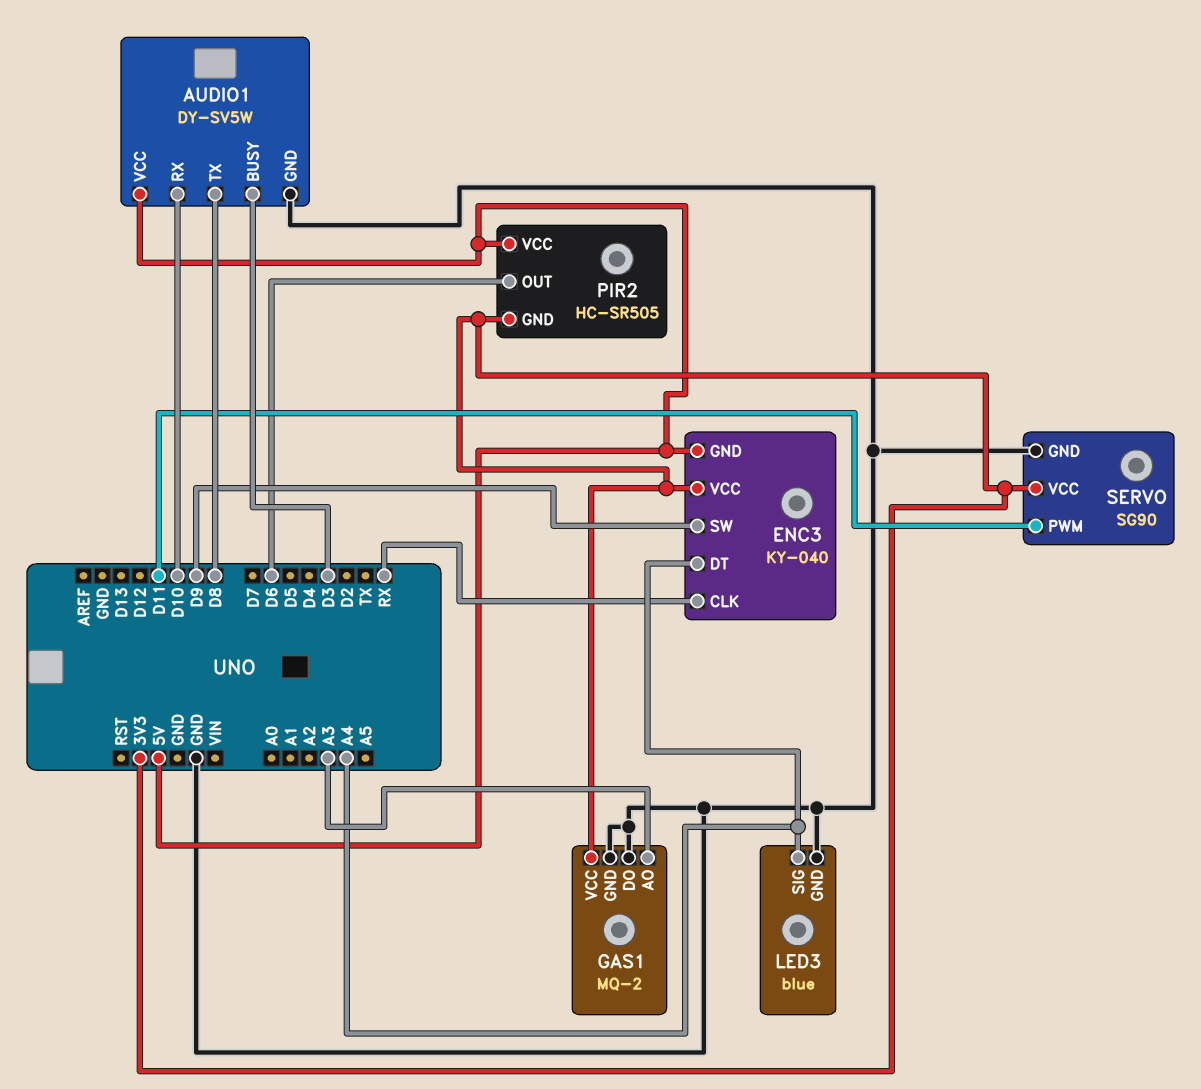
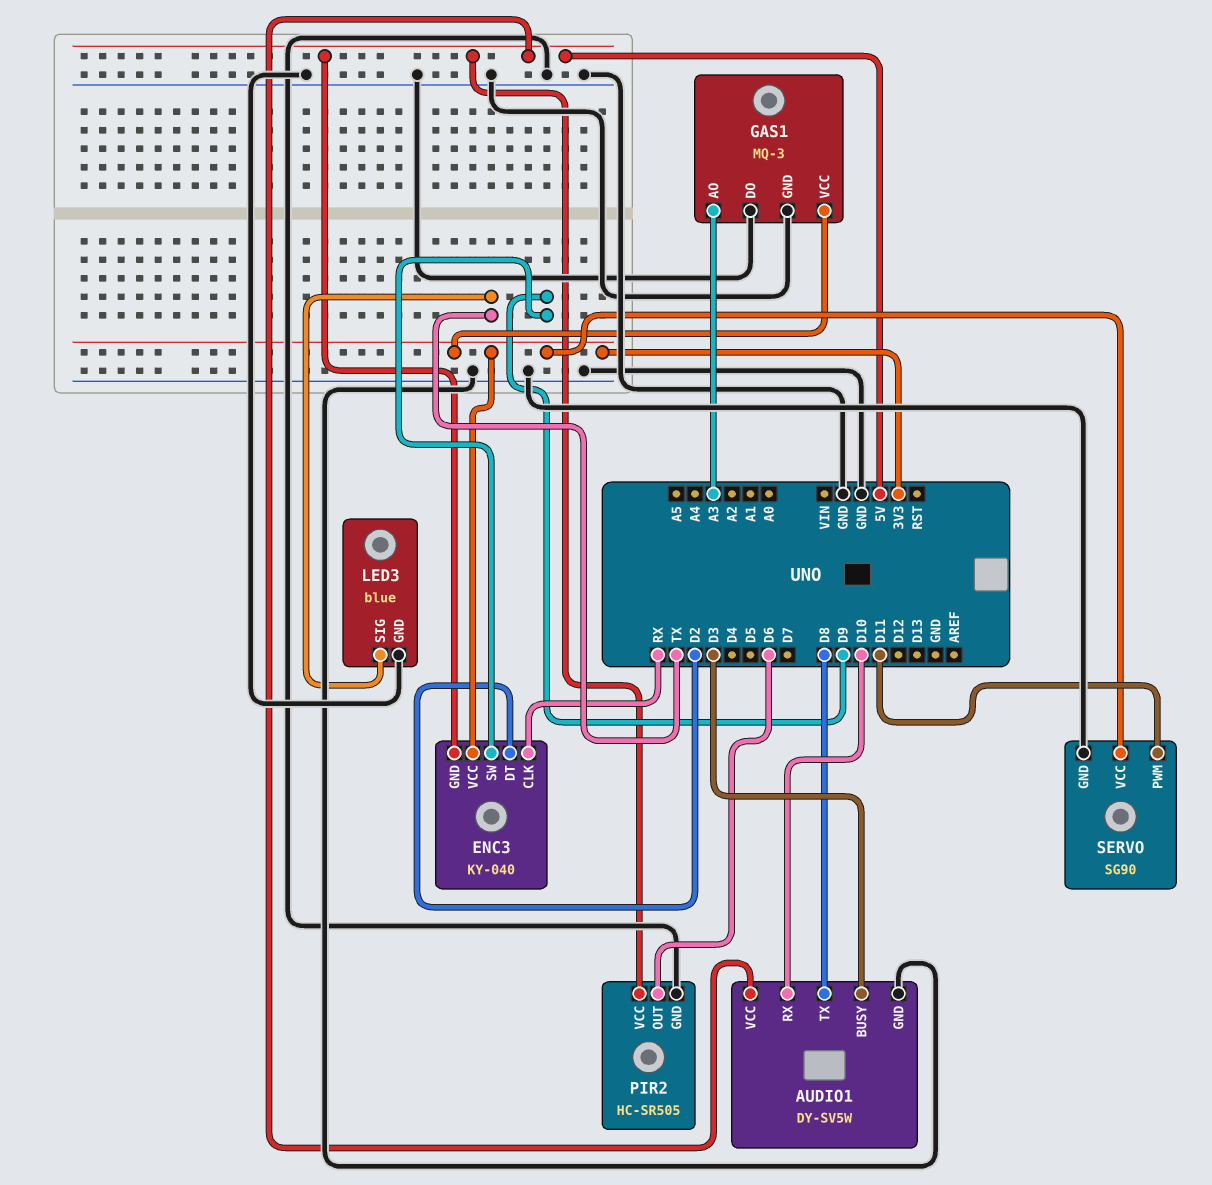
ENC3 pin DT: A4 -> D2
GAS1: MQ-2 -> MQ-3
LED3 pin SIG: A4 -> TX
PIR2 pin GND: 3V3 -> GND

